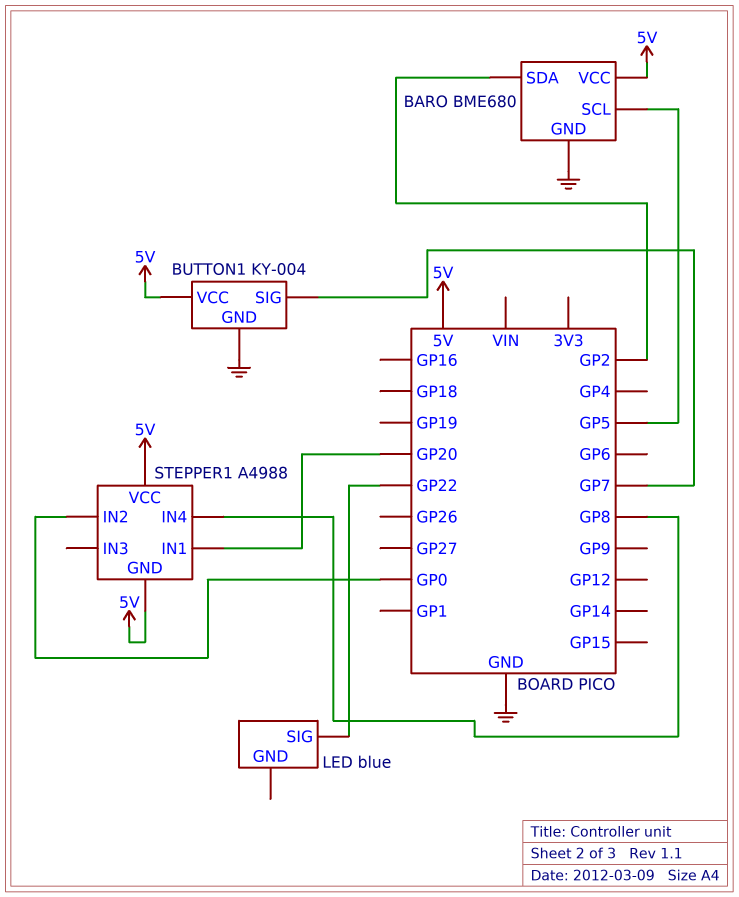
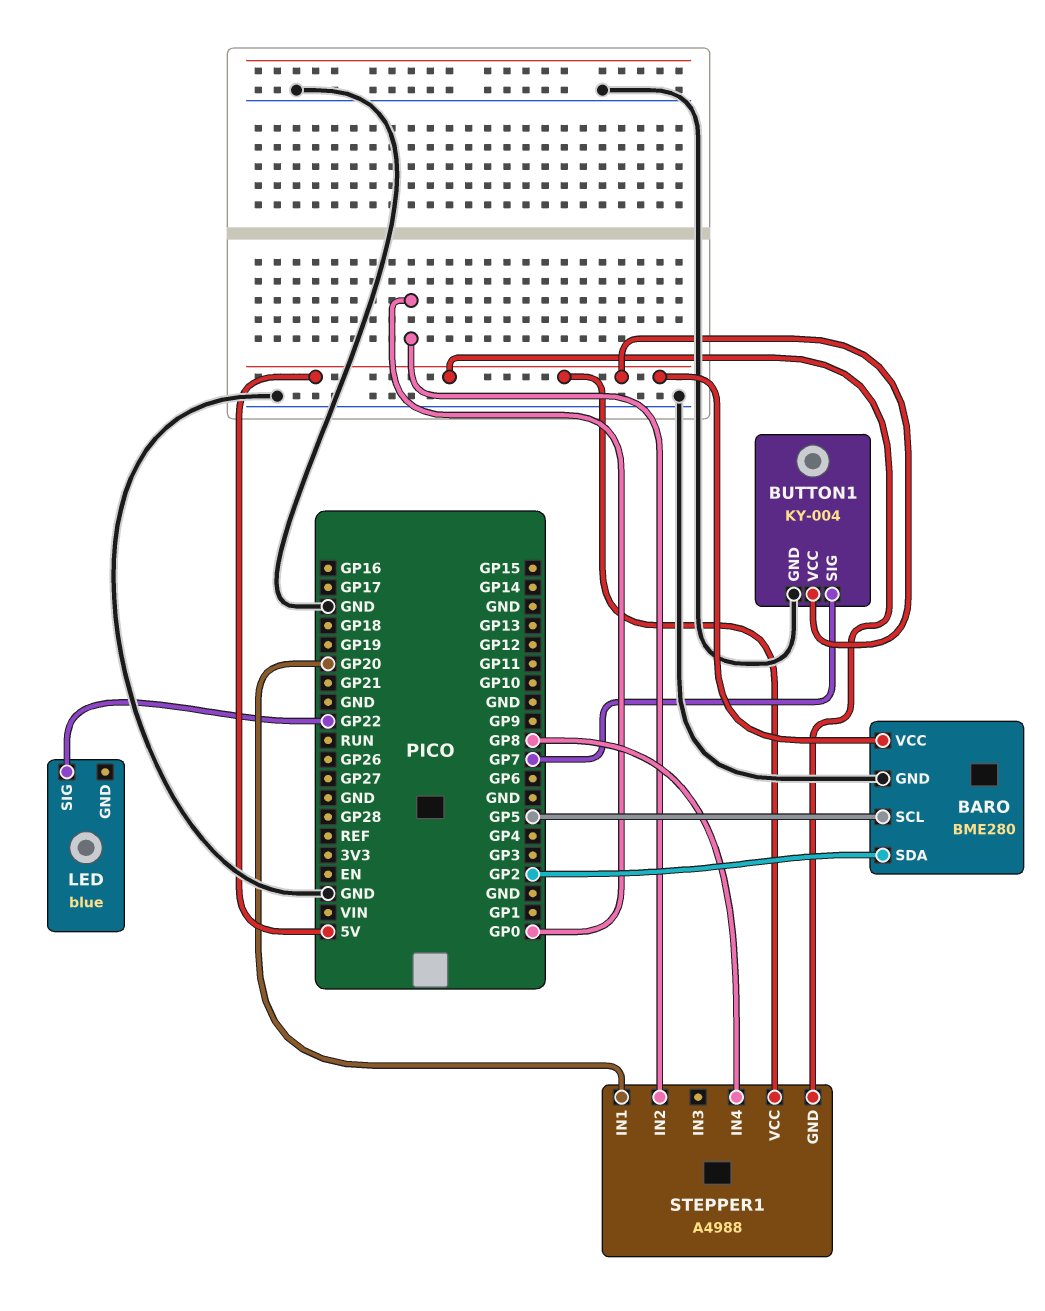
BARO: BME680 -> BME280

